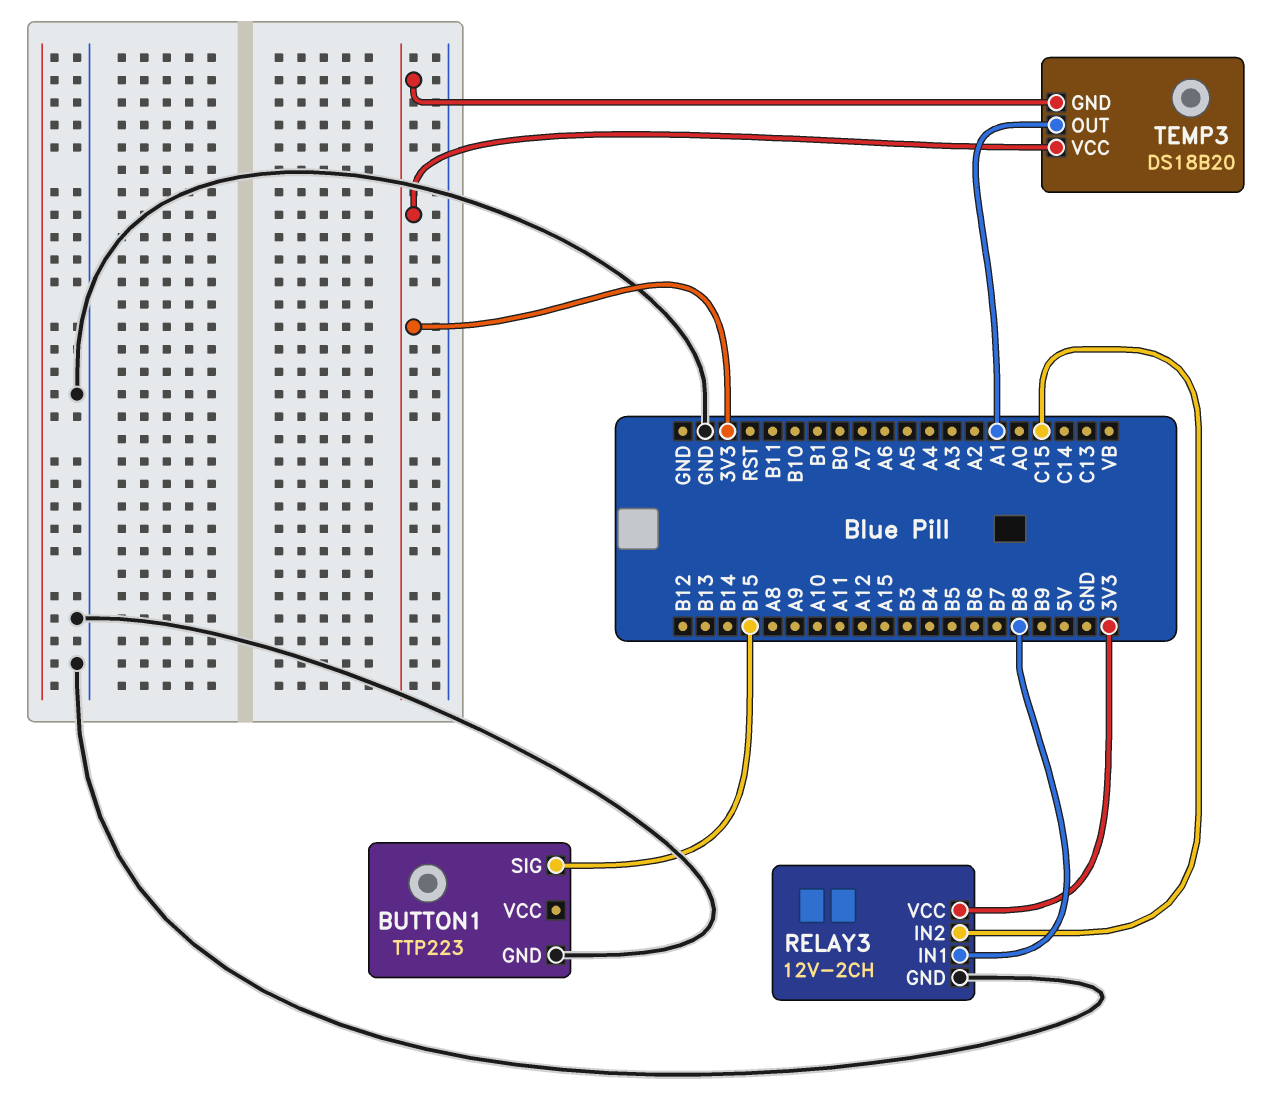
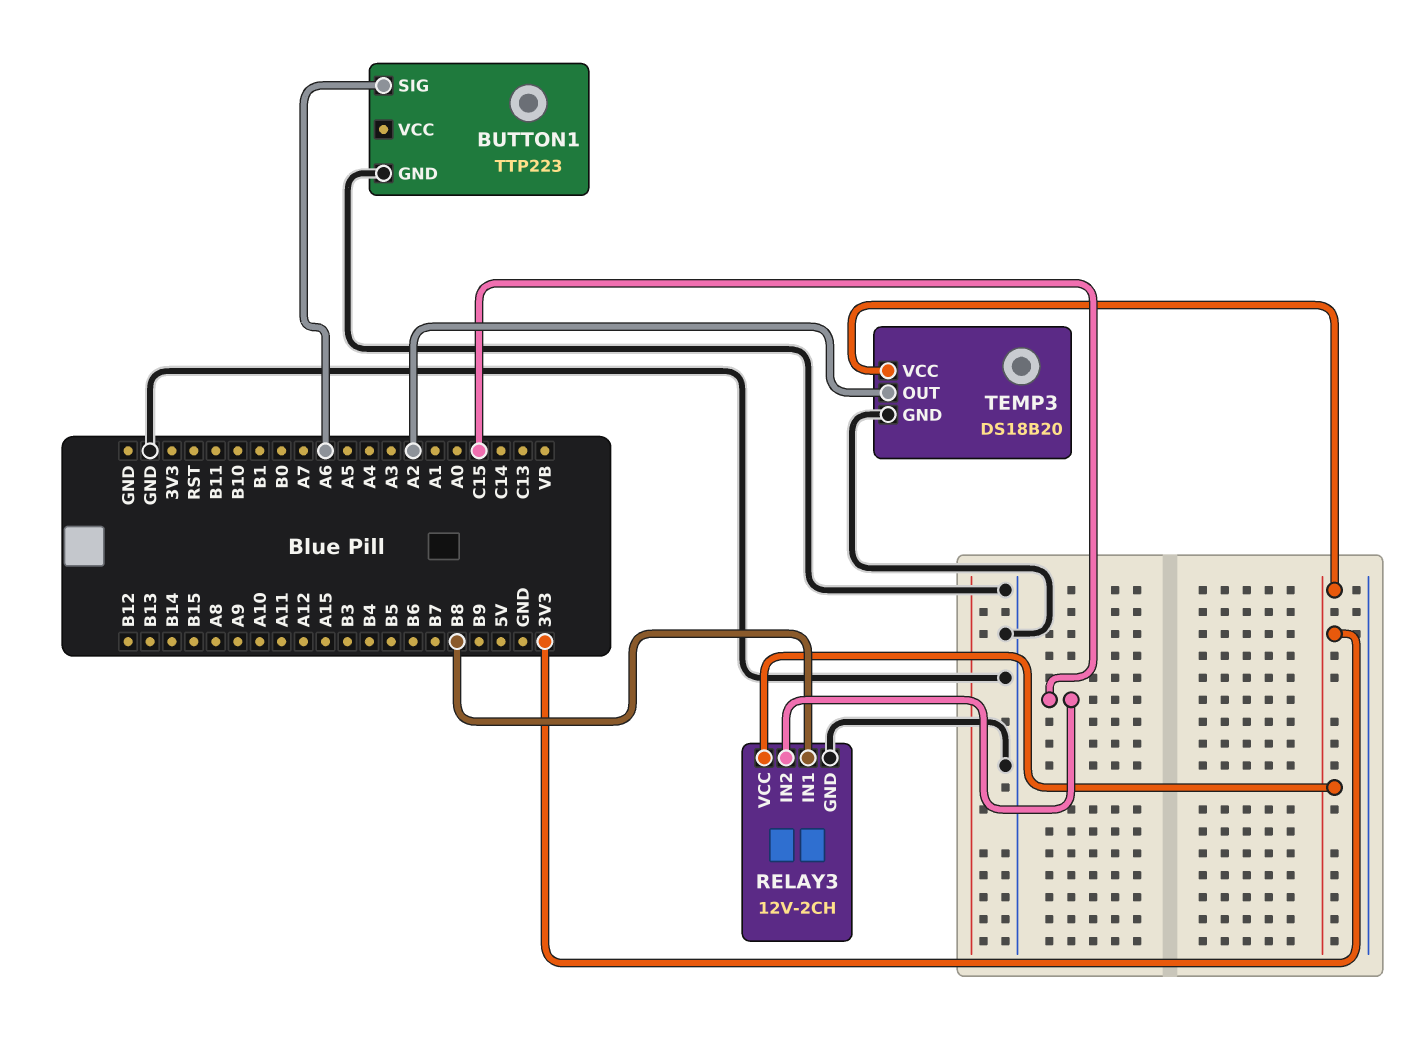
BUTTON1 pin SIG: B15 -> A6
TEMP3 pin GND: 3V3 -> GND
TEMP3 pin OUT: A1 -> A2

